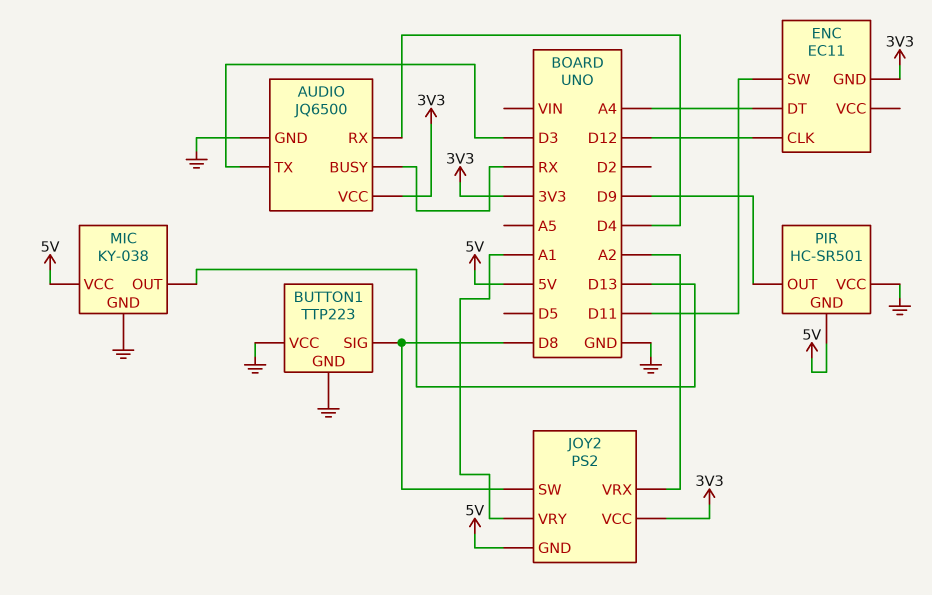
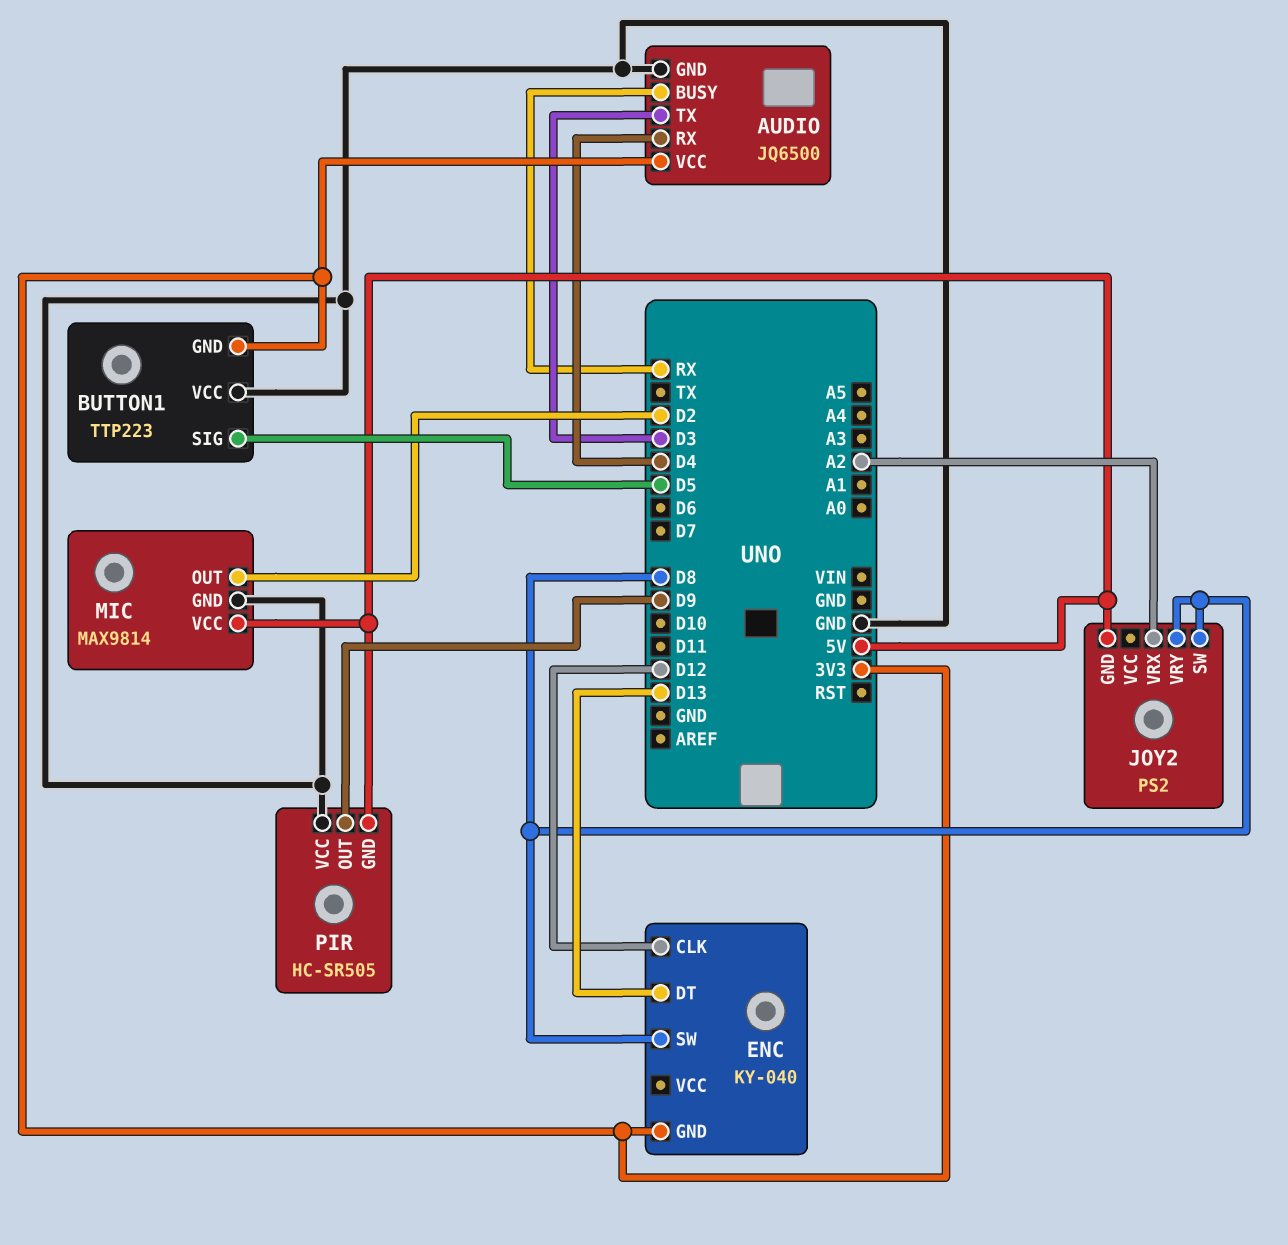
BUTTON1 pin GND: GND -> 3V3
BUTTON1 pin SIG: D8 -> D5
ENC: EC11 -> KY-040
ENC pin DT: A4 -> D13
ENC pin SW: D11 -> D8
JOY2 pin VCC: 3V3 -> none
JOY2 pin VRY: A1 -> D8
MIC: KY-038 -> MAX9814
MIC pin OUT: D13 -> D2
PIR: HC-SR501 -> HC-SR505

